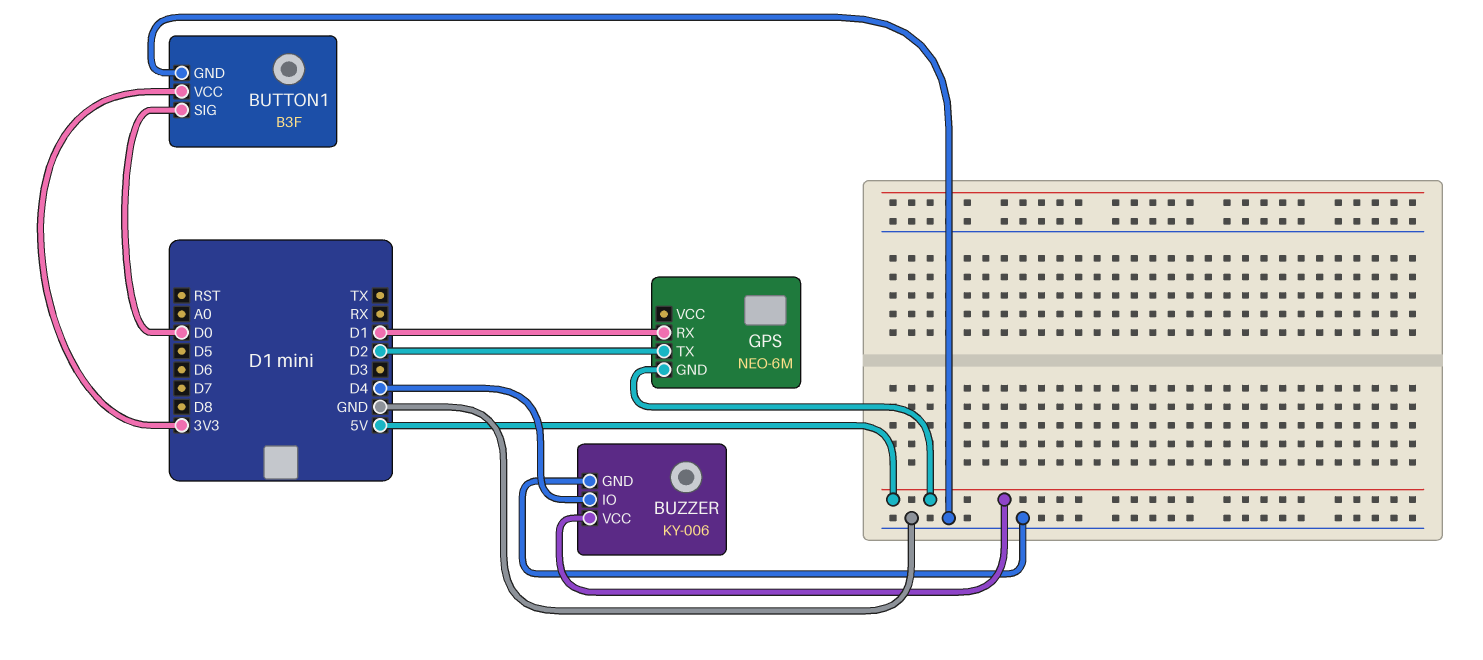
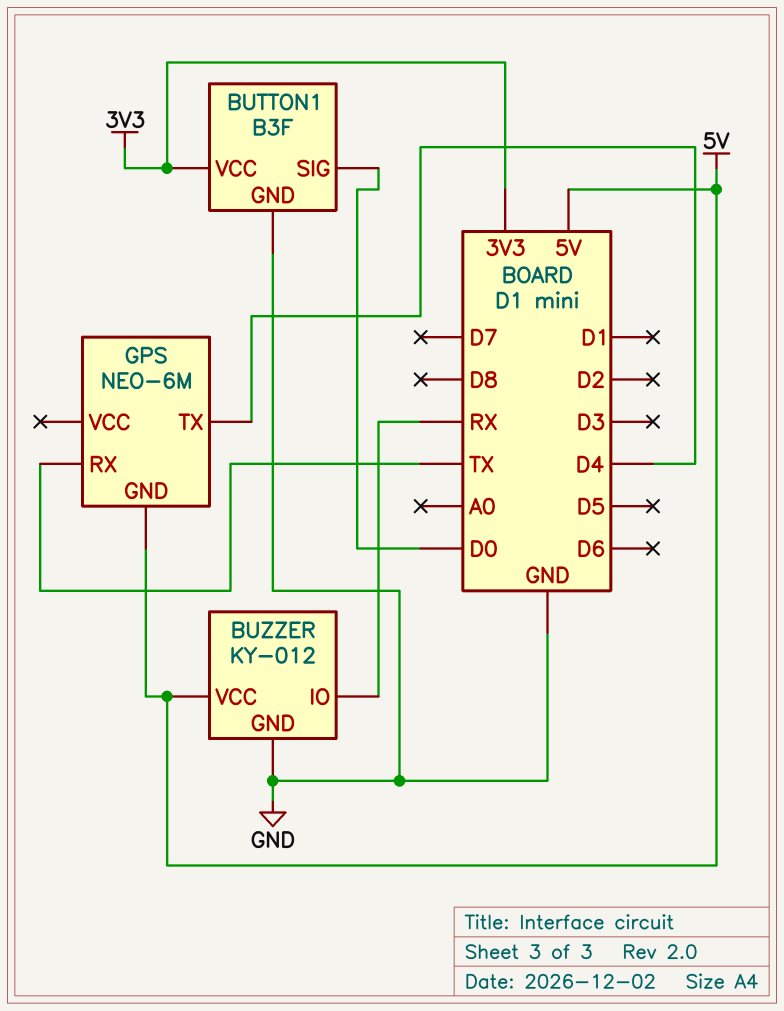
BUZZER: KY-006 -> KY-012
BUZZER pin IO: D4 -> RX
GPS pin RX: D1 -> TX
GPS pin TX: D2 -> D4

